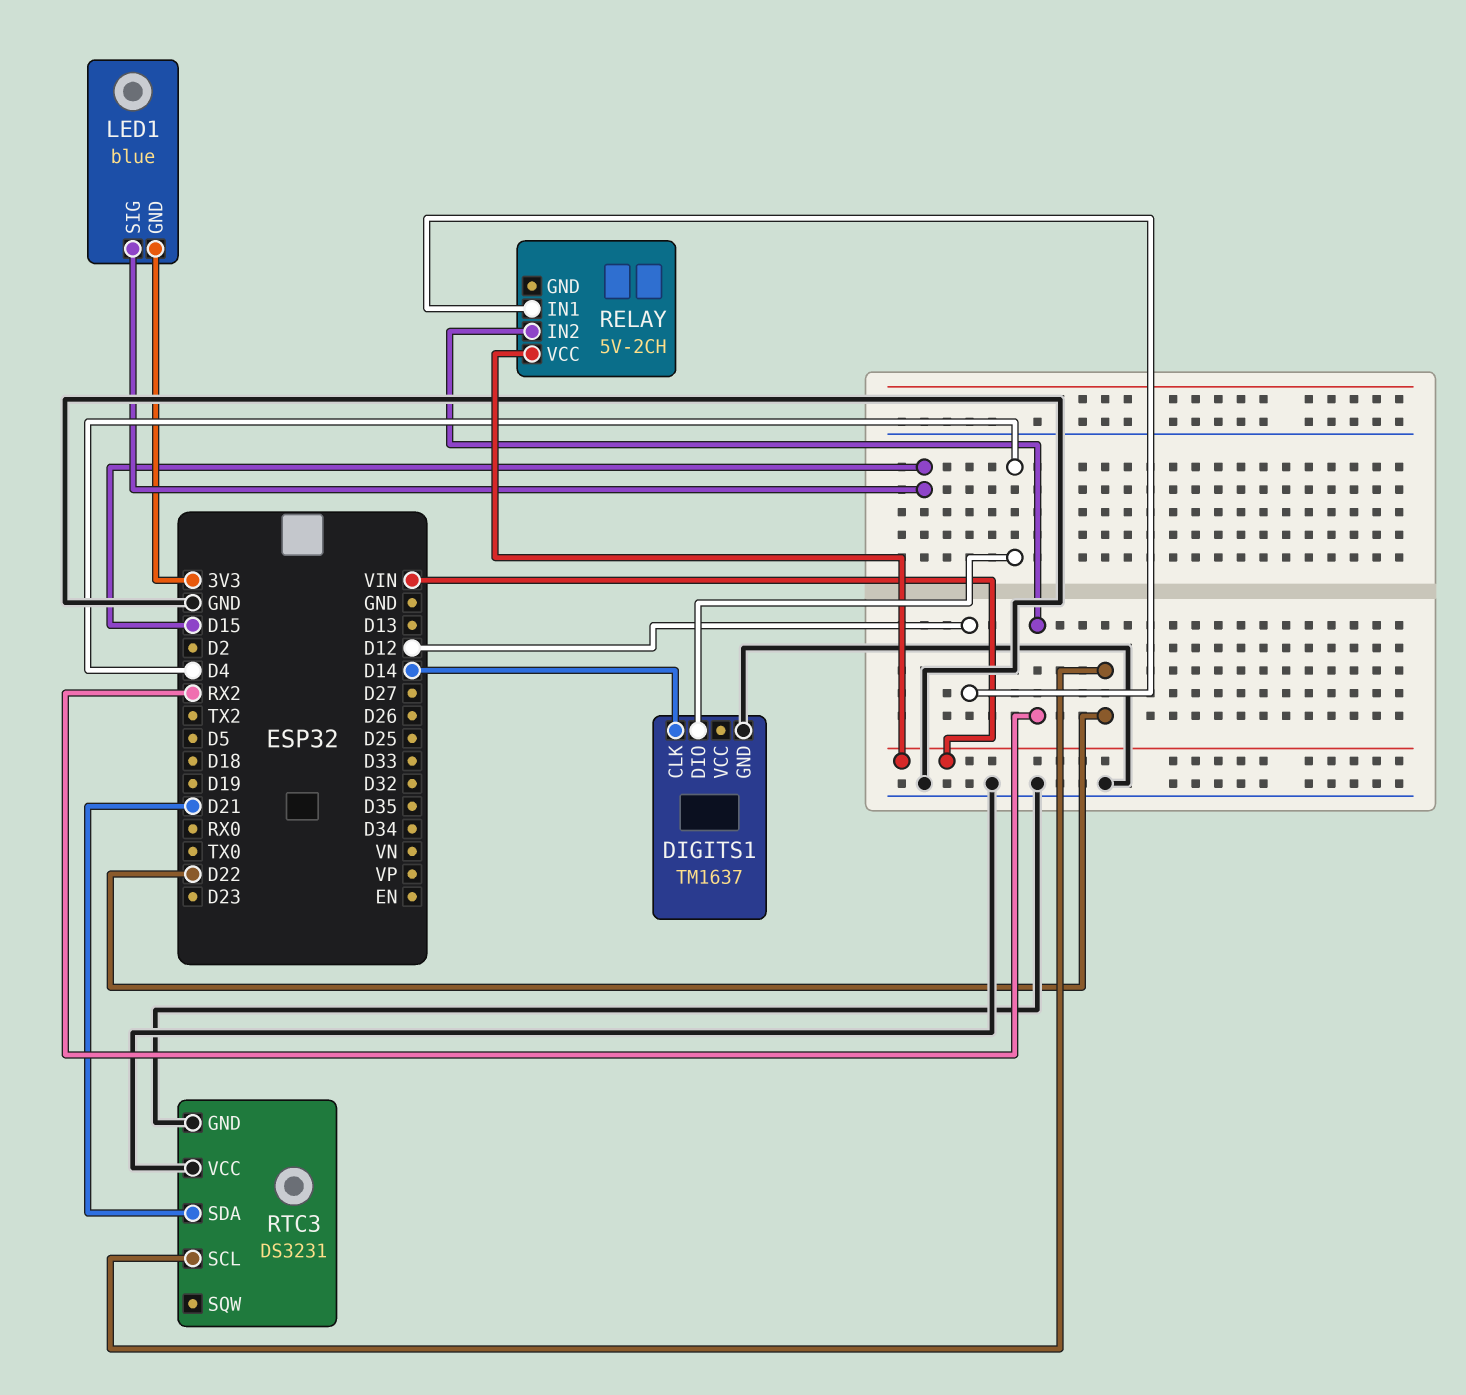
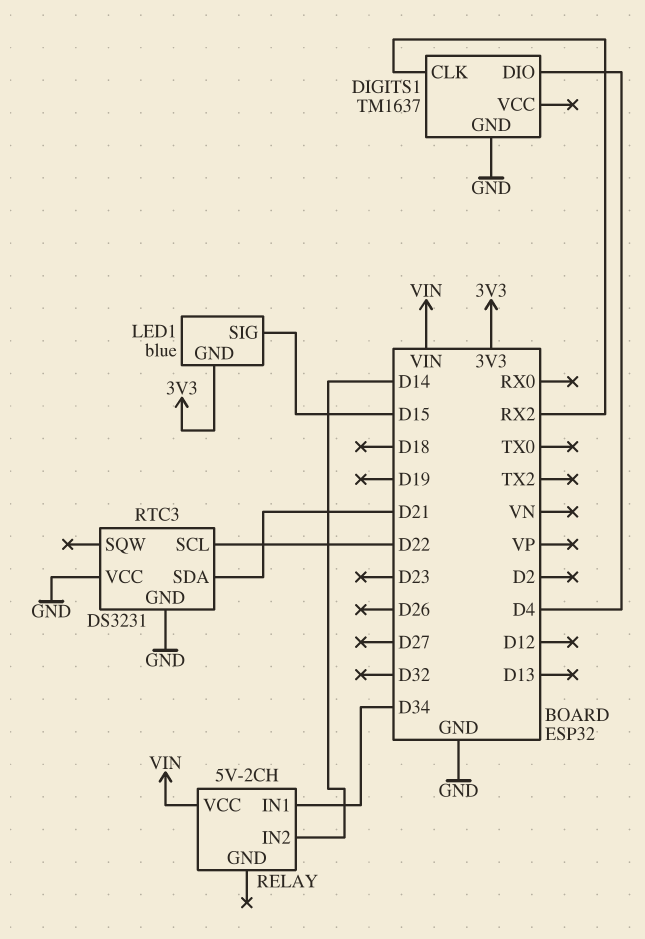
DIGITS1 pin CLK: D14 -> RX2
RELAY pin IN1: D12 -> D34
RELAY pin IN2: RX2 -> D14

